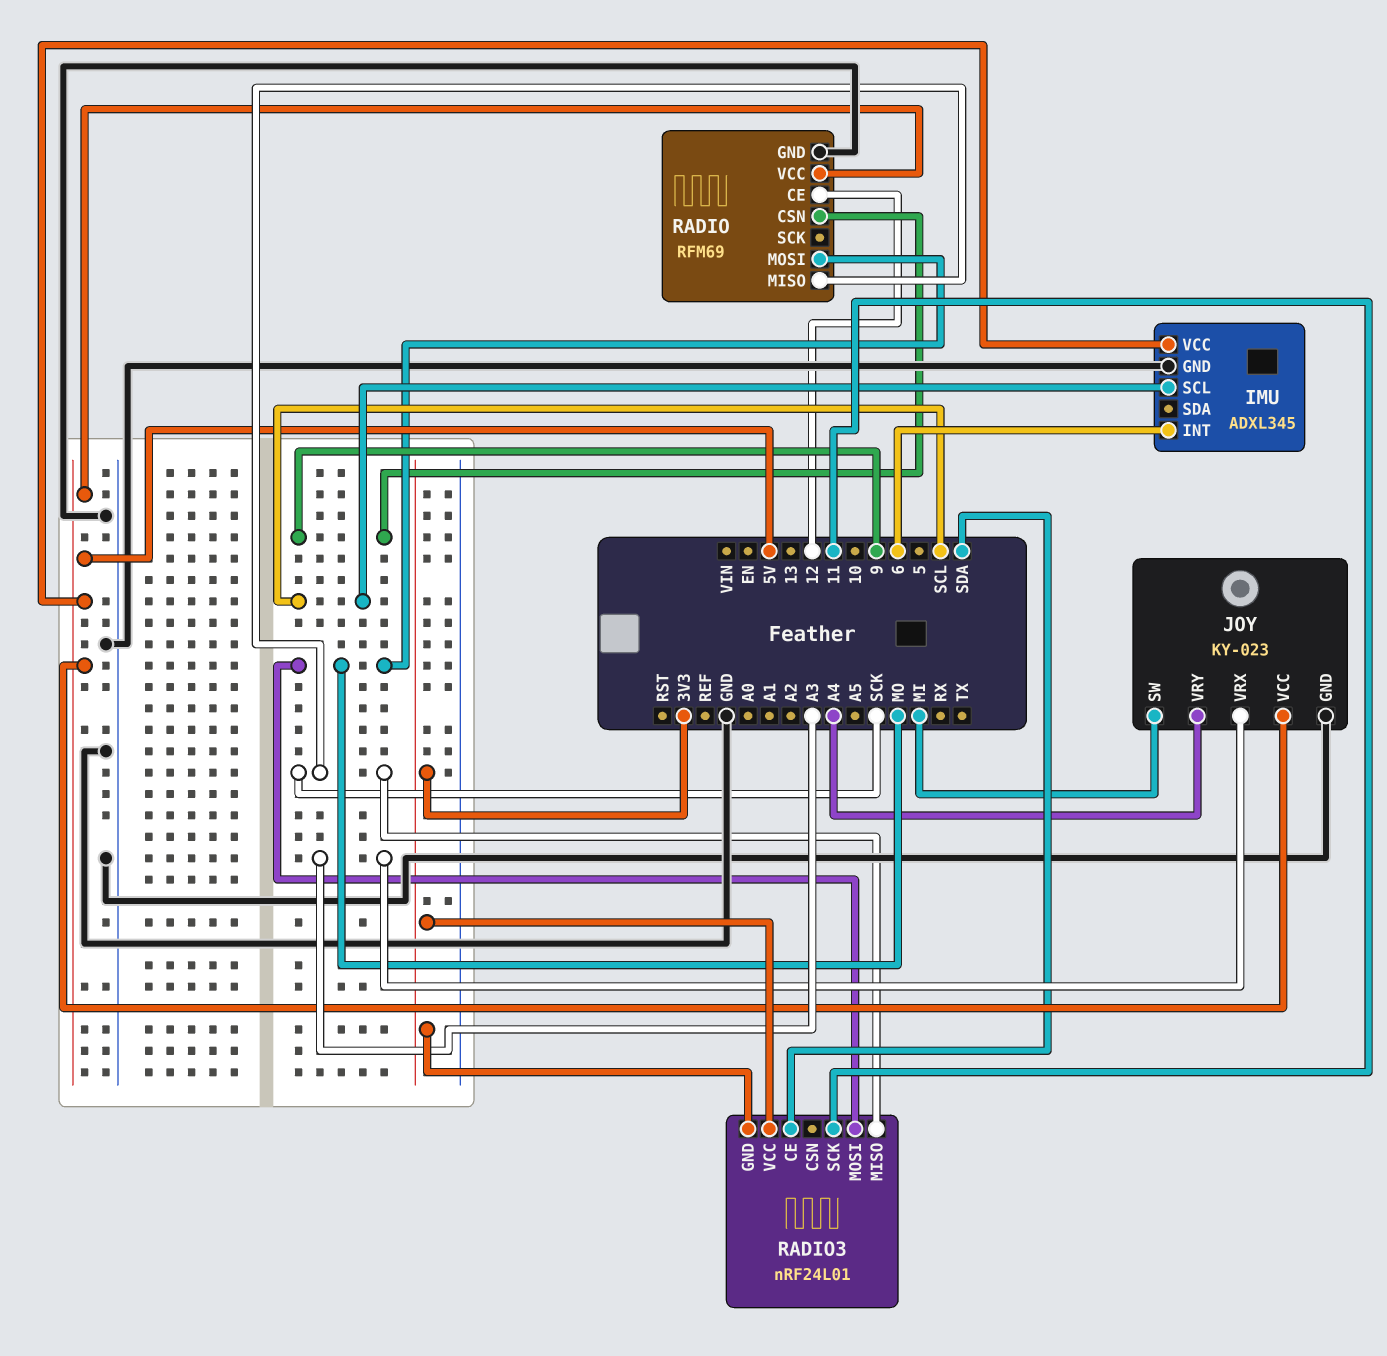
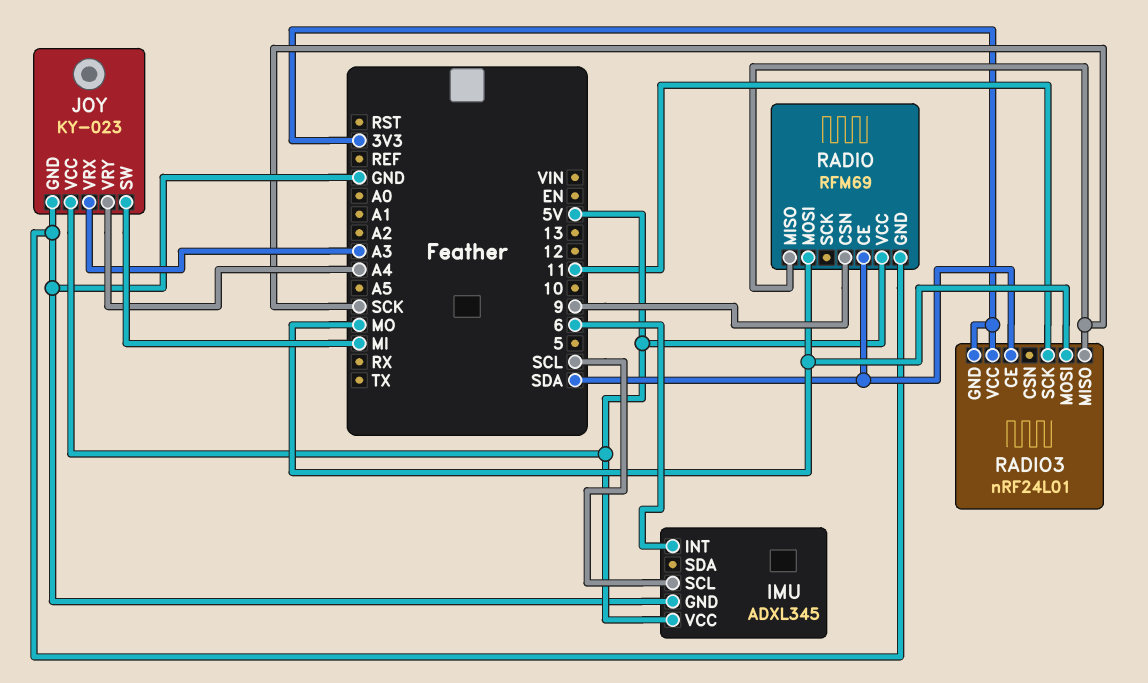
RADIO pin CE: 12 -> SDA

